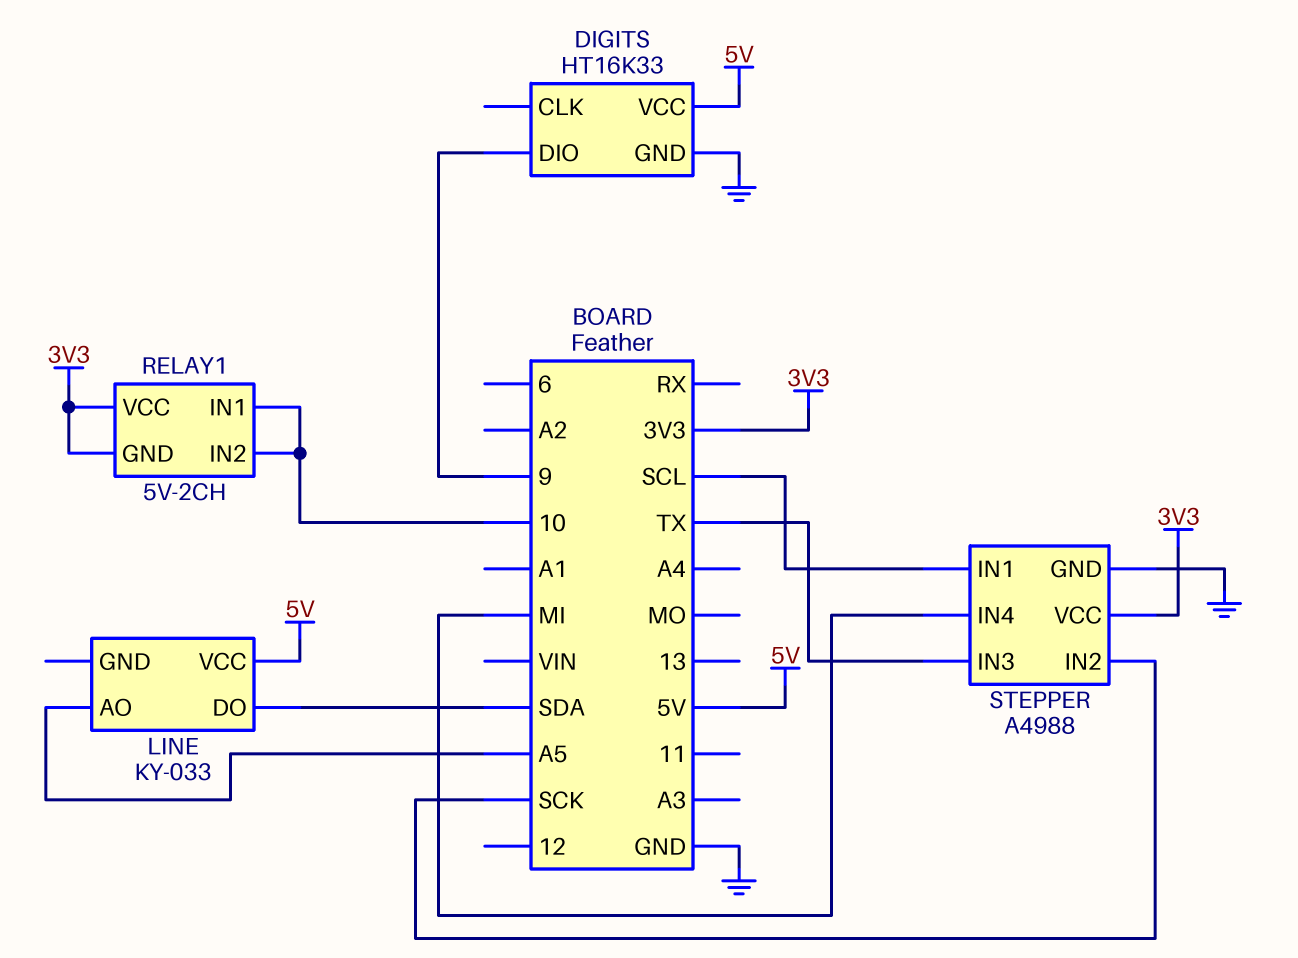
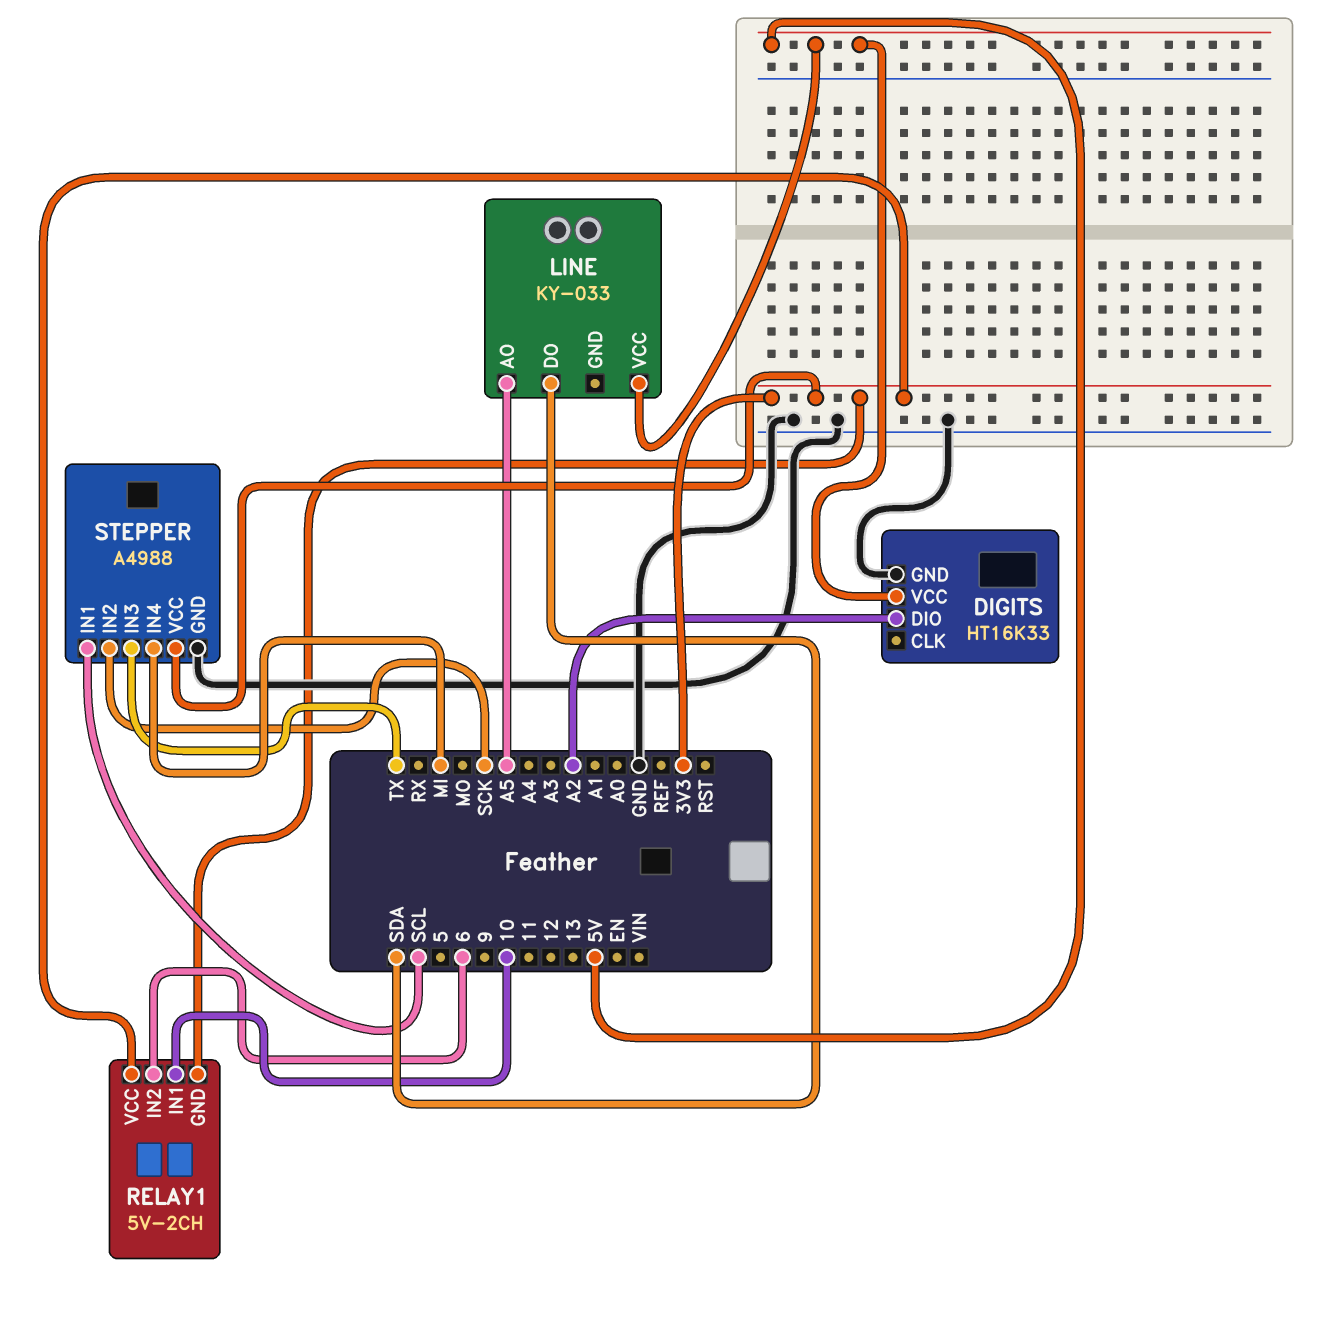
DIGITS pin DIO: 9 -> A2
RELAY1 pin IN2: 10 -> 6

